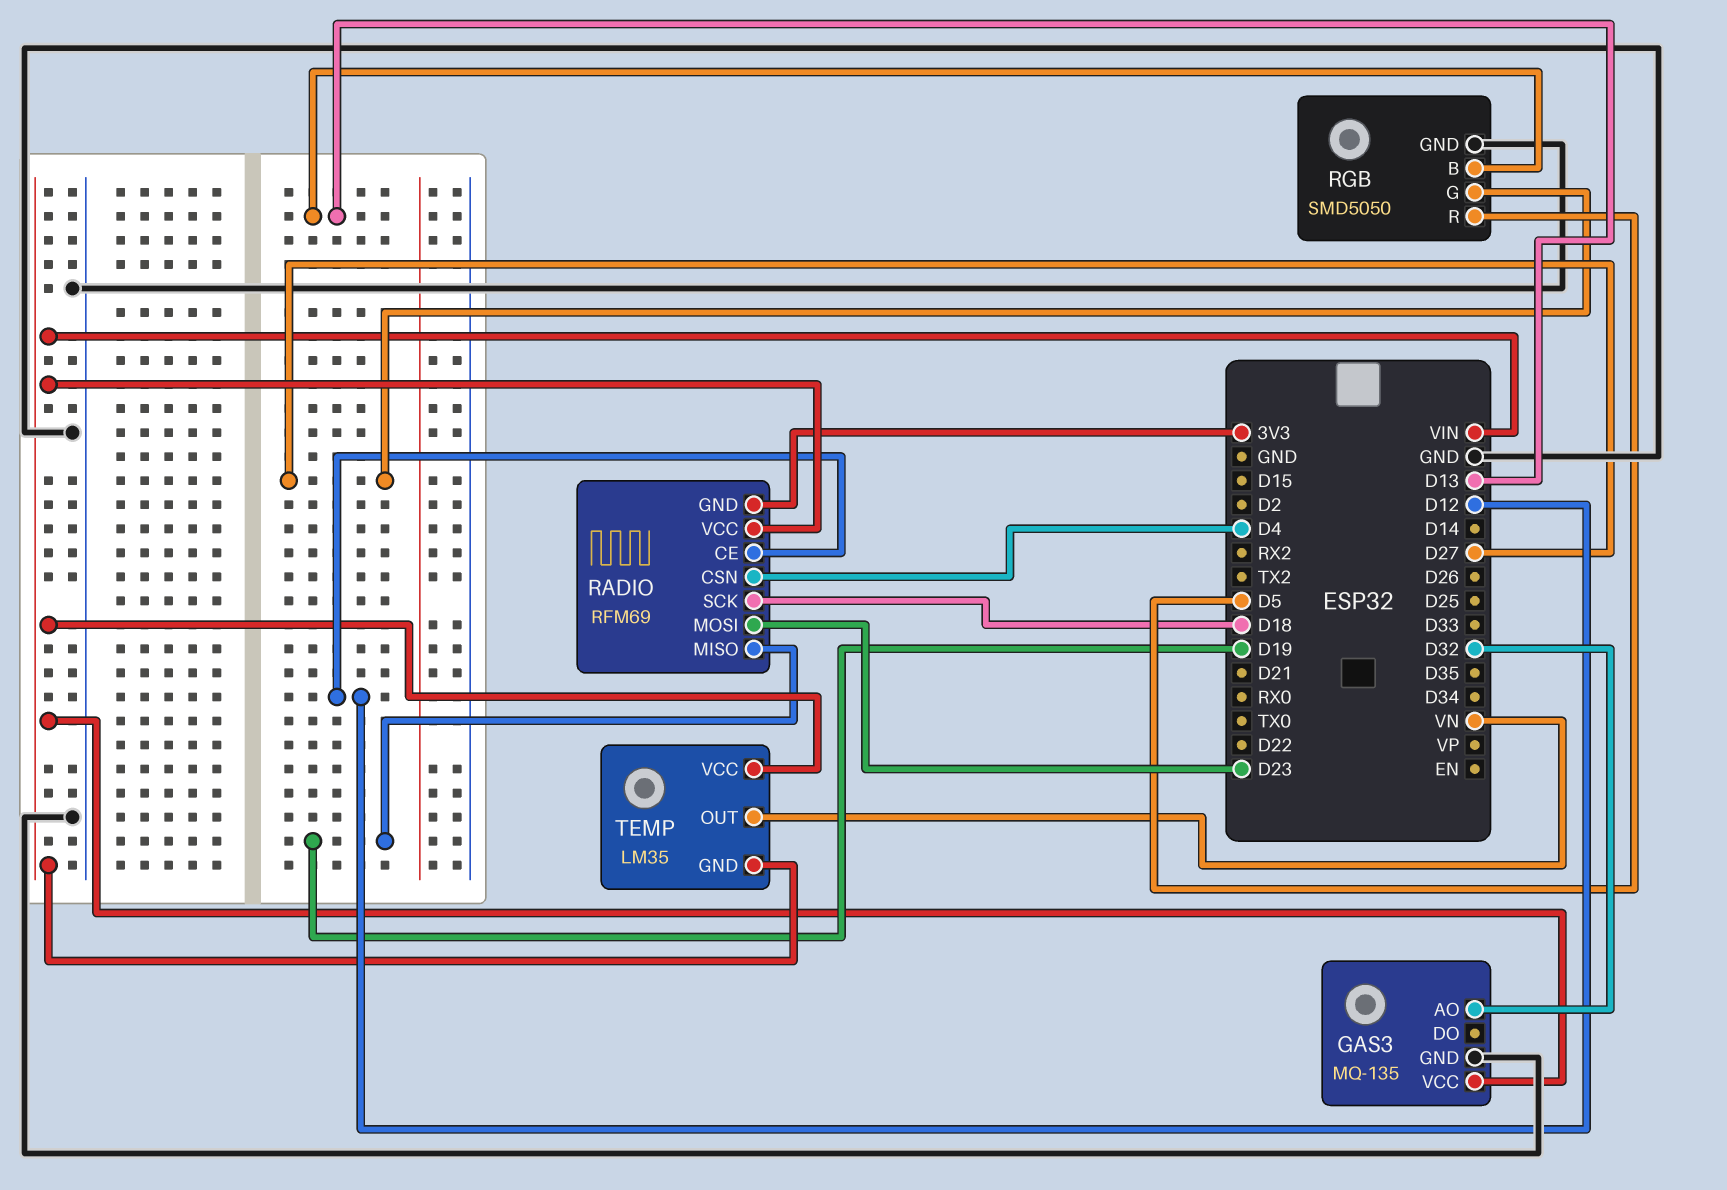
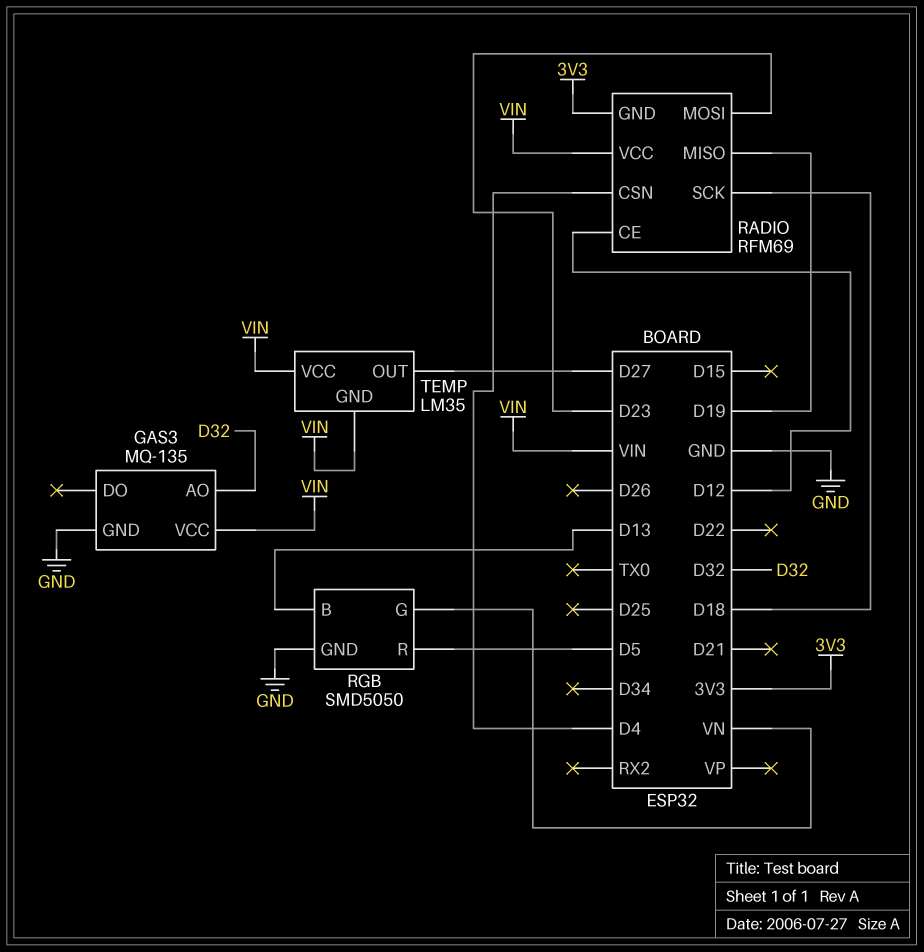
RGB pin G: D27 -> VN
TEMP pin OUT: VN -> D27

